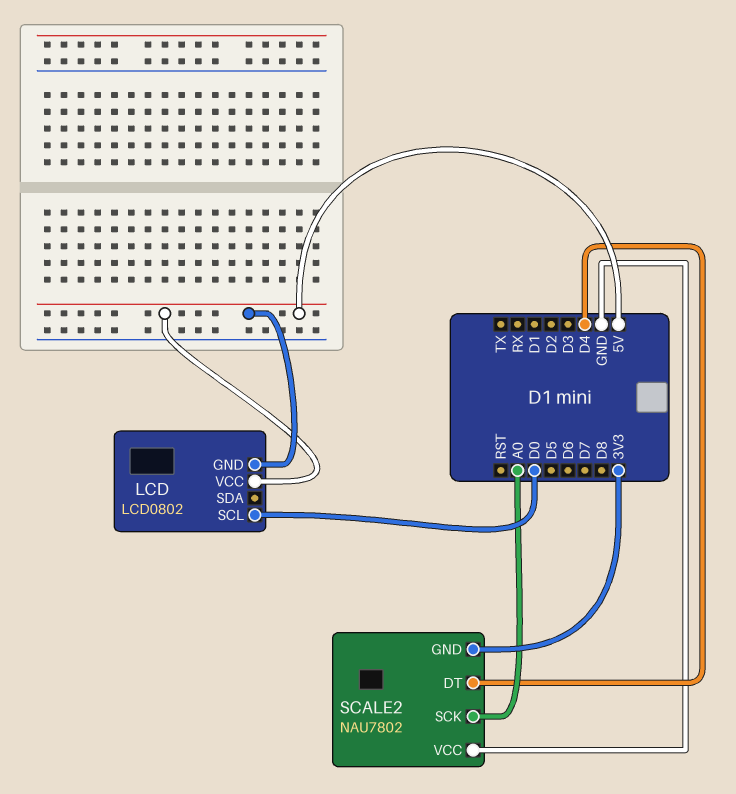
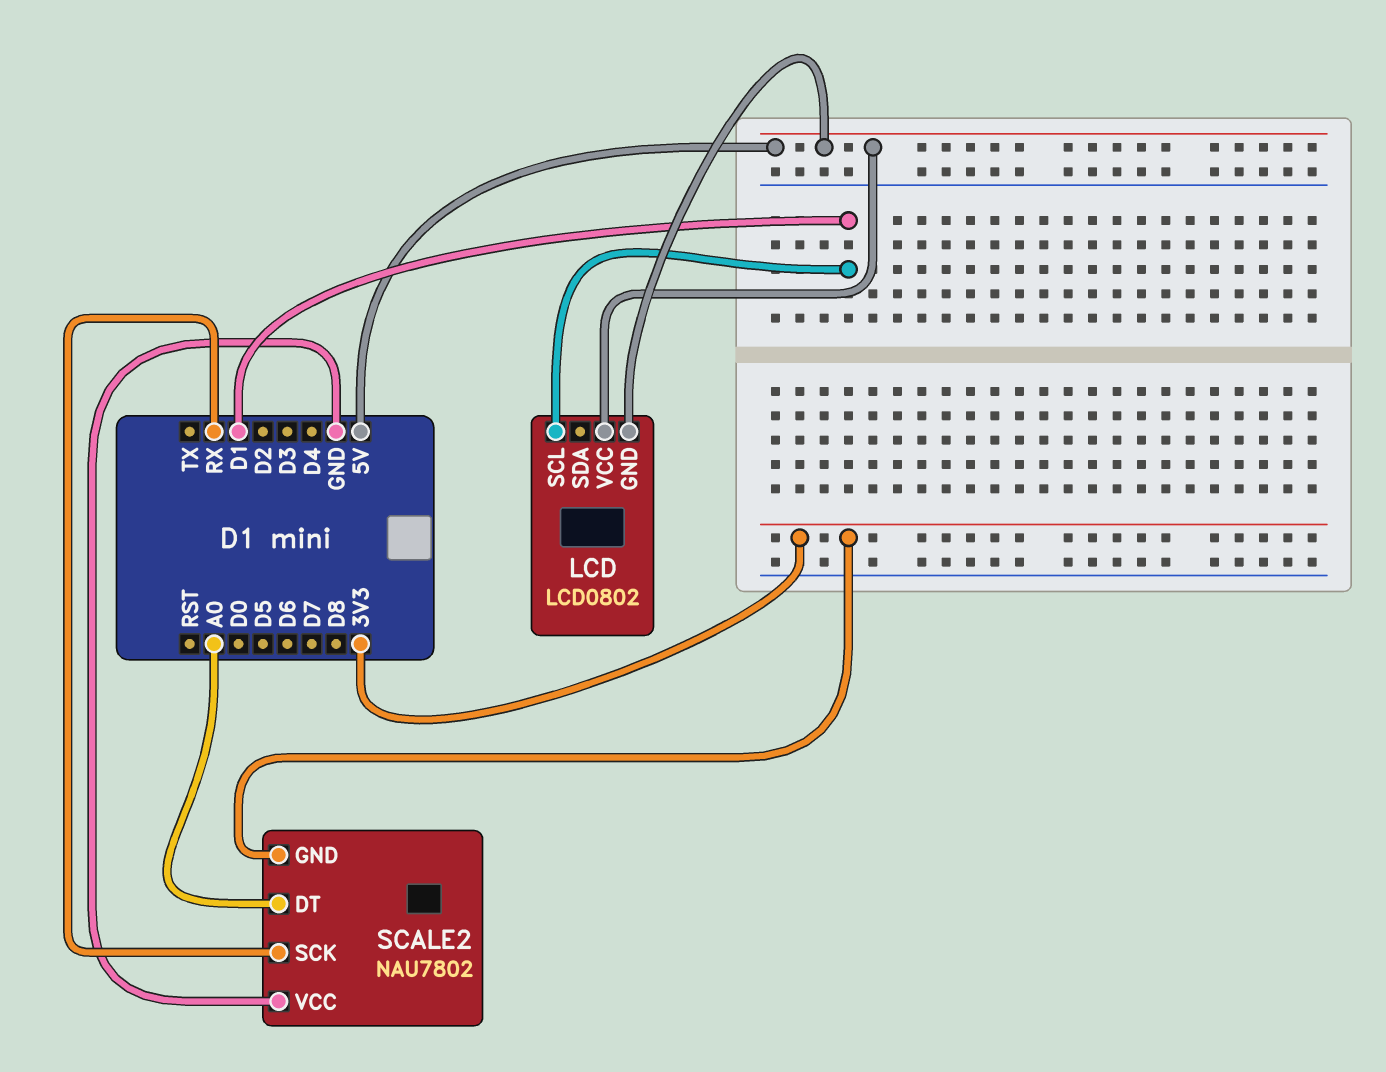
LCD pin SCL: D0 -> D1
SCALE2 pin DT: D4 -> A0
SCALE2 pin SCK: A0 -> RX

